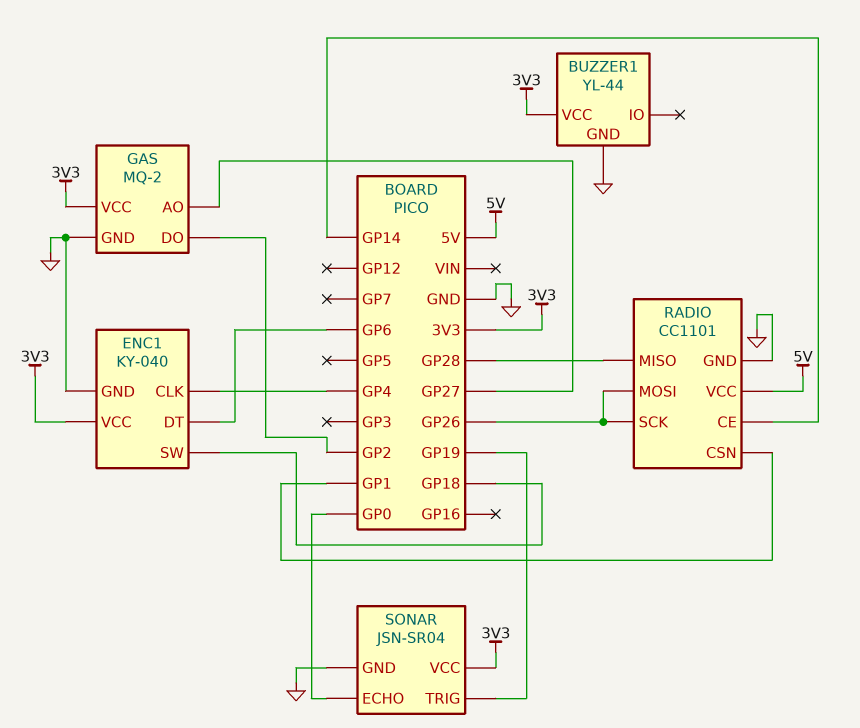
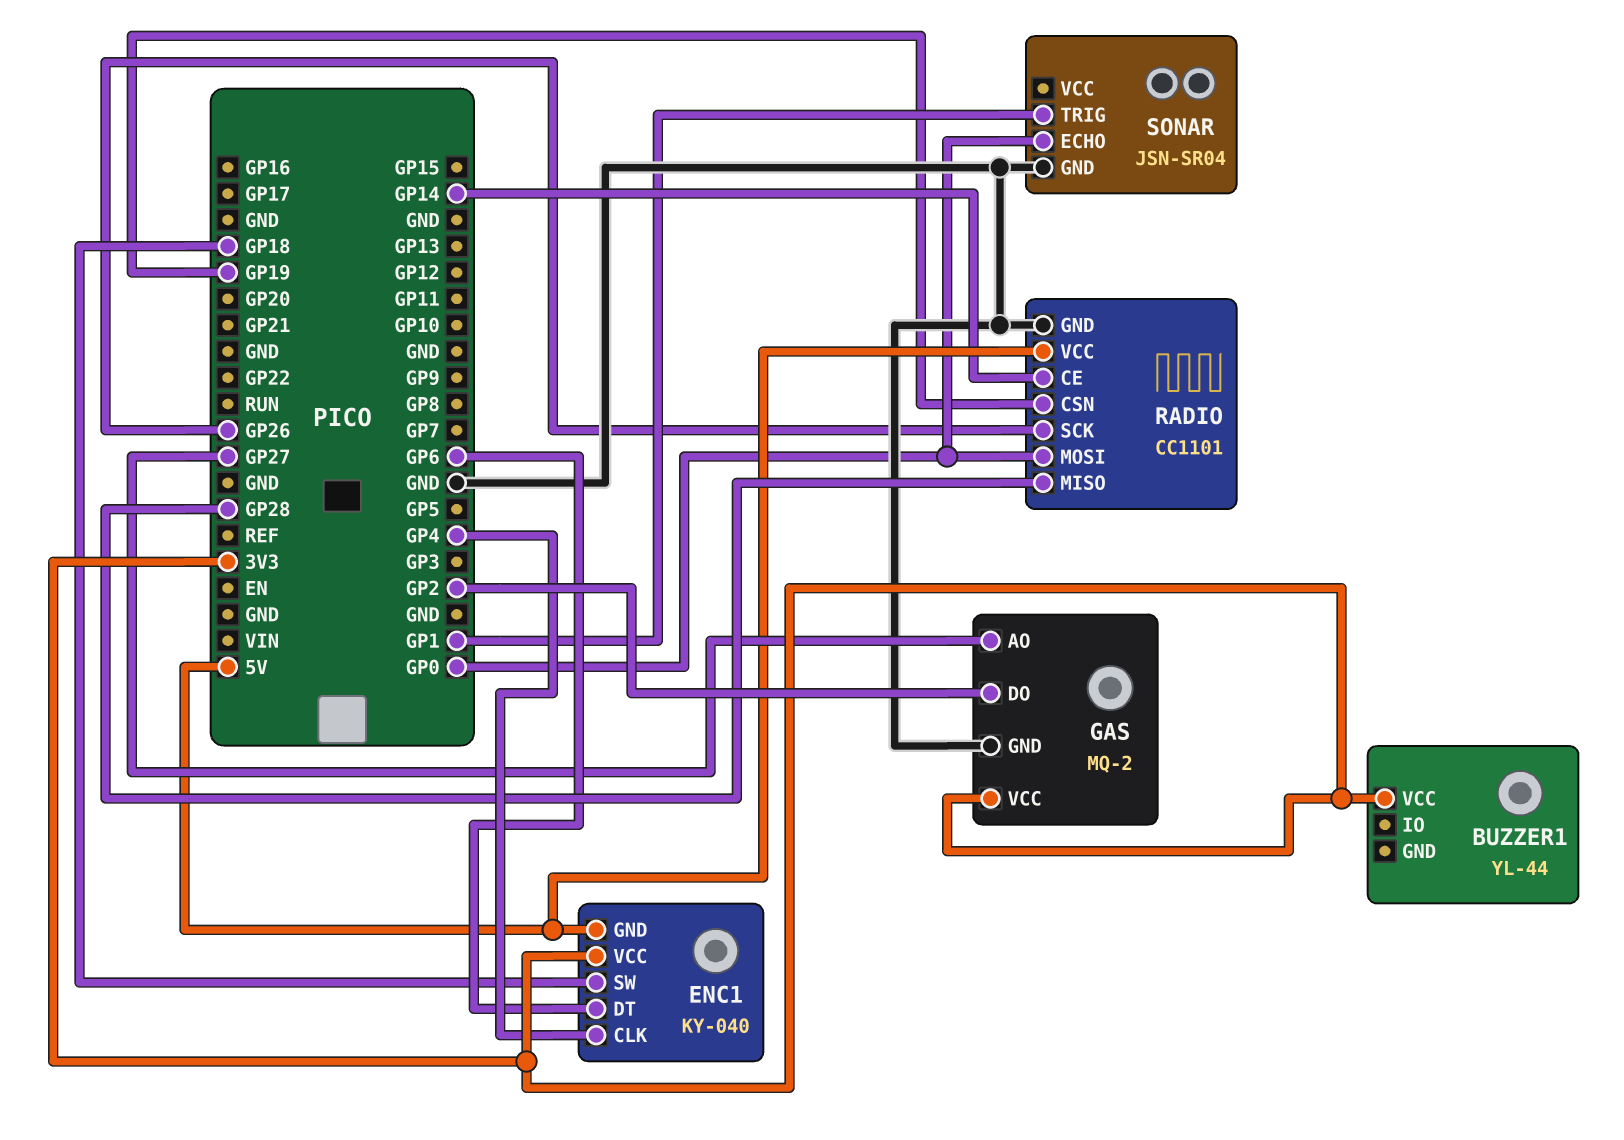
BUZZER1 pin GND: GND -> none
ENC1 pin GND: GND -> 5V
RADIO pin CSN: GP1 -> GP19
RADIO pin MOSI: GP26 -> GP0
SONAR pin TRIG: GP19 -> GP1
SONAR pin VCC: 3V3 -> none

